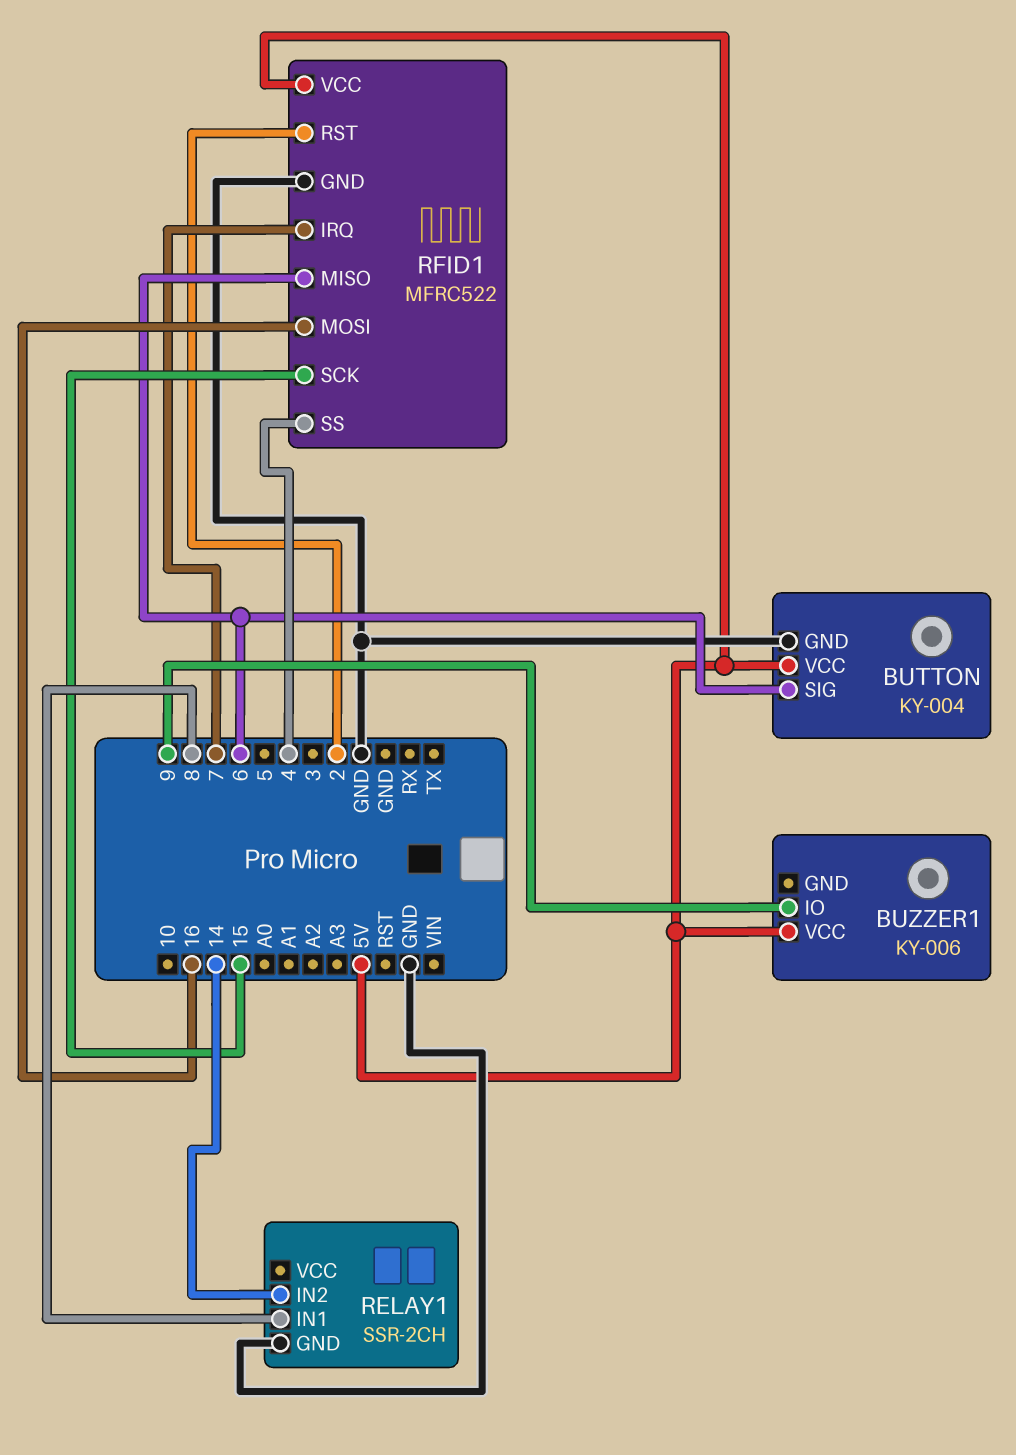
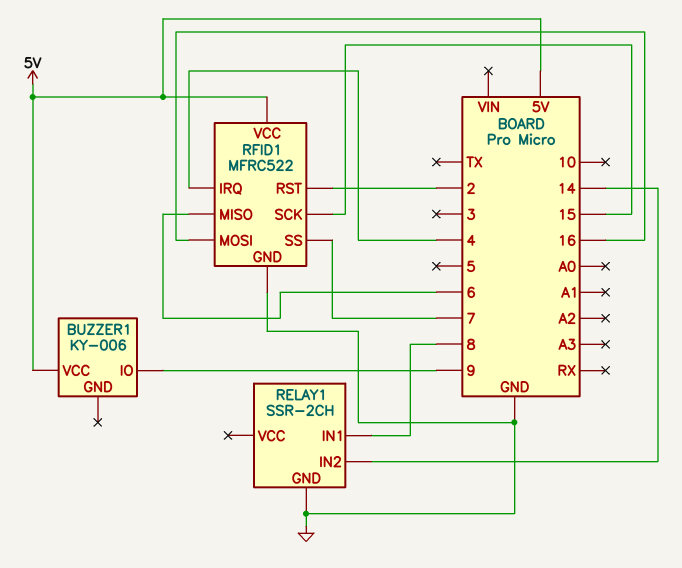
BUTTON: KY-004 -> none
BUTTON pin GND: GND -> none
BUTTON pin SIG: 6 -> none
BUTTON pin VCC: 5V -> none
RFID1 pin IRQ: 7 -> 4
RFID1 pin SS: 4 -> 7

